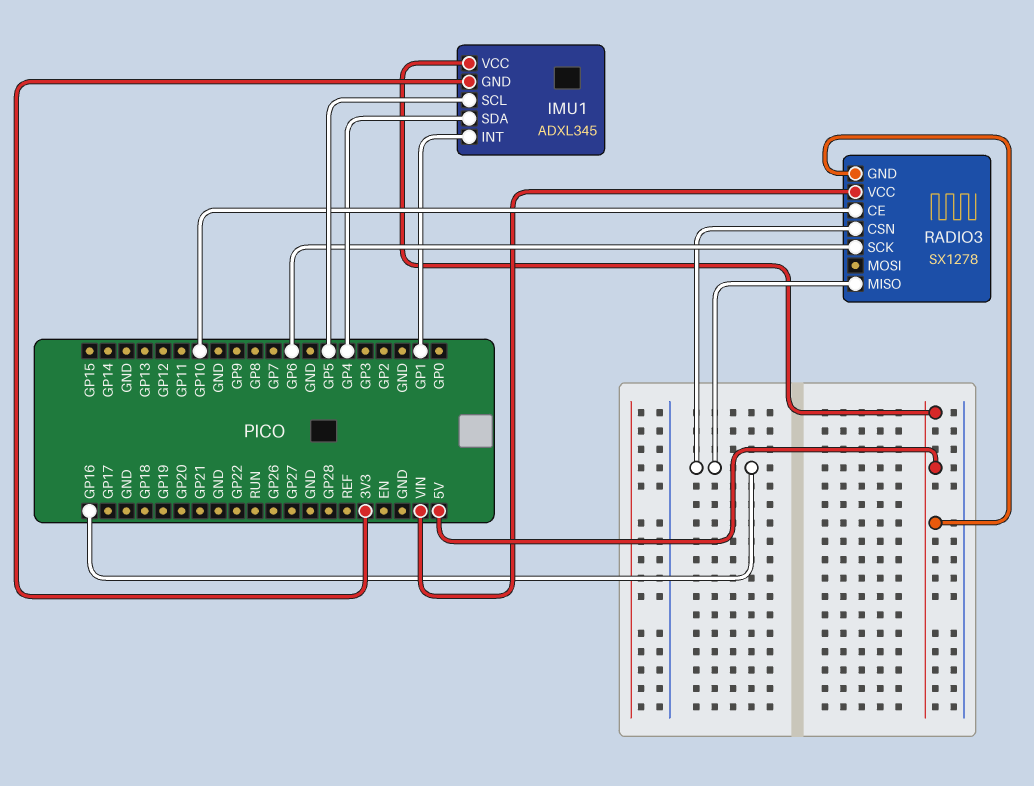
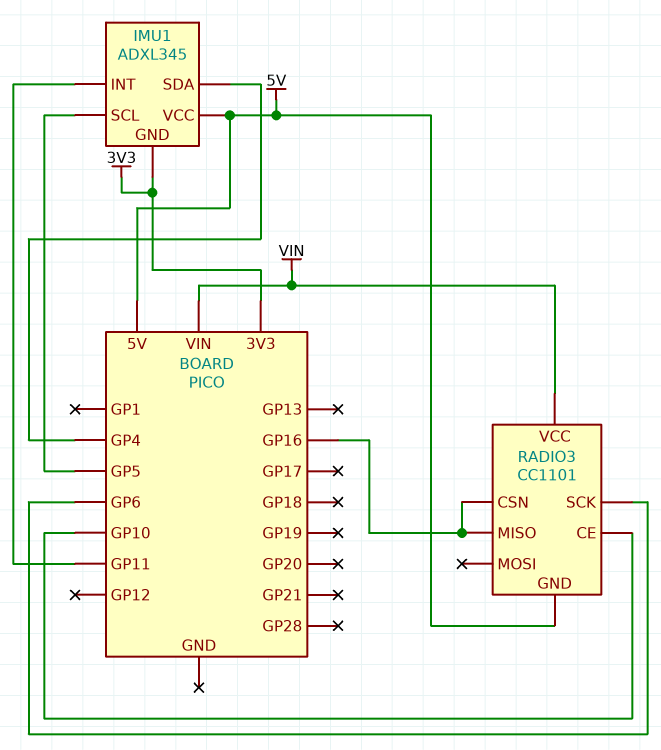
IMU1 pin INT: GP1 -> GP11
RADIO3: SX1278 -> CC1101

